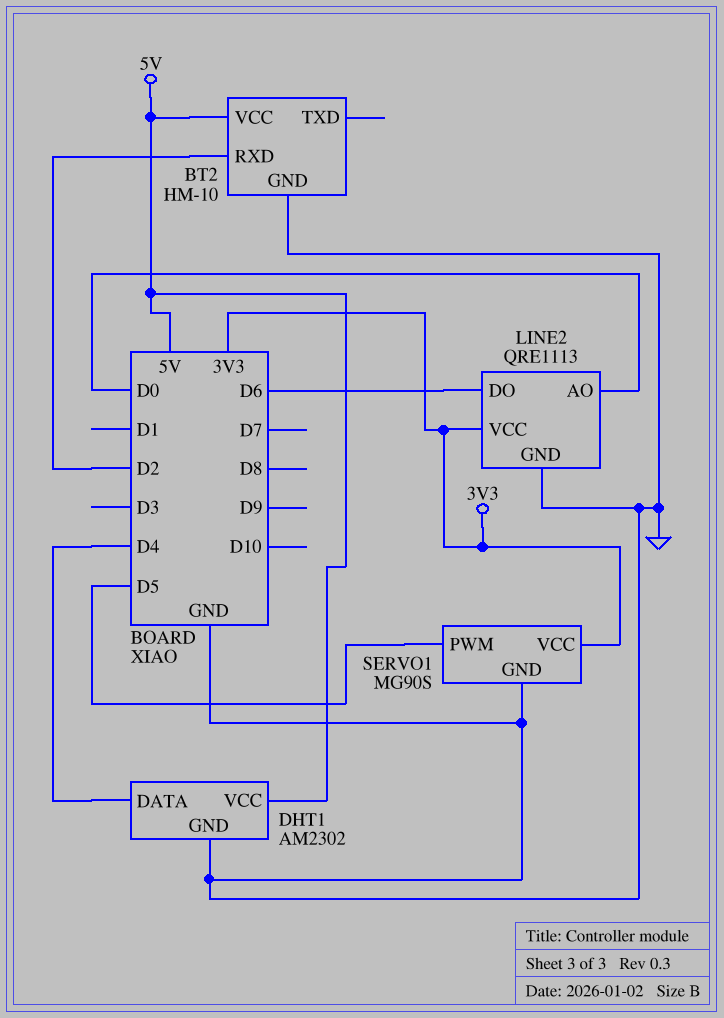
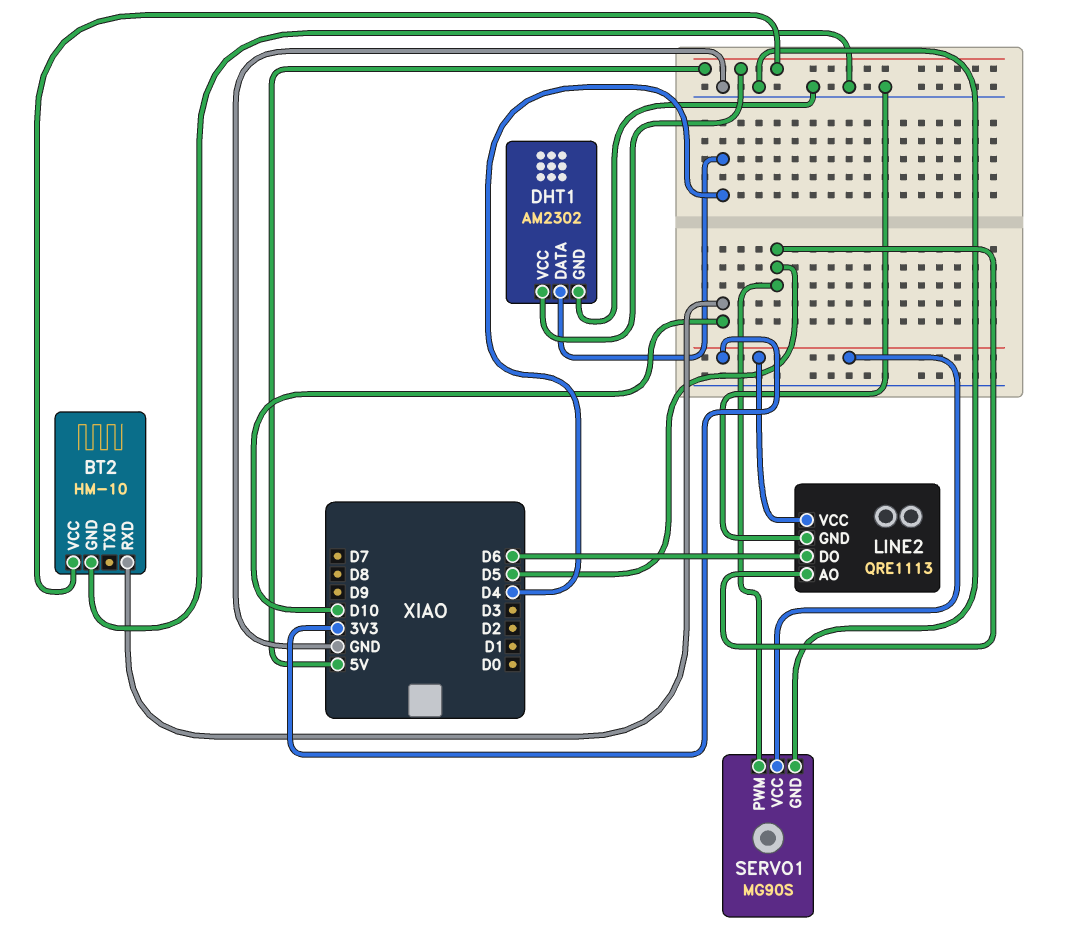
BT2 pin RXD: D2 -> D10
LINE2 pin AO: D0 -> D5

